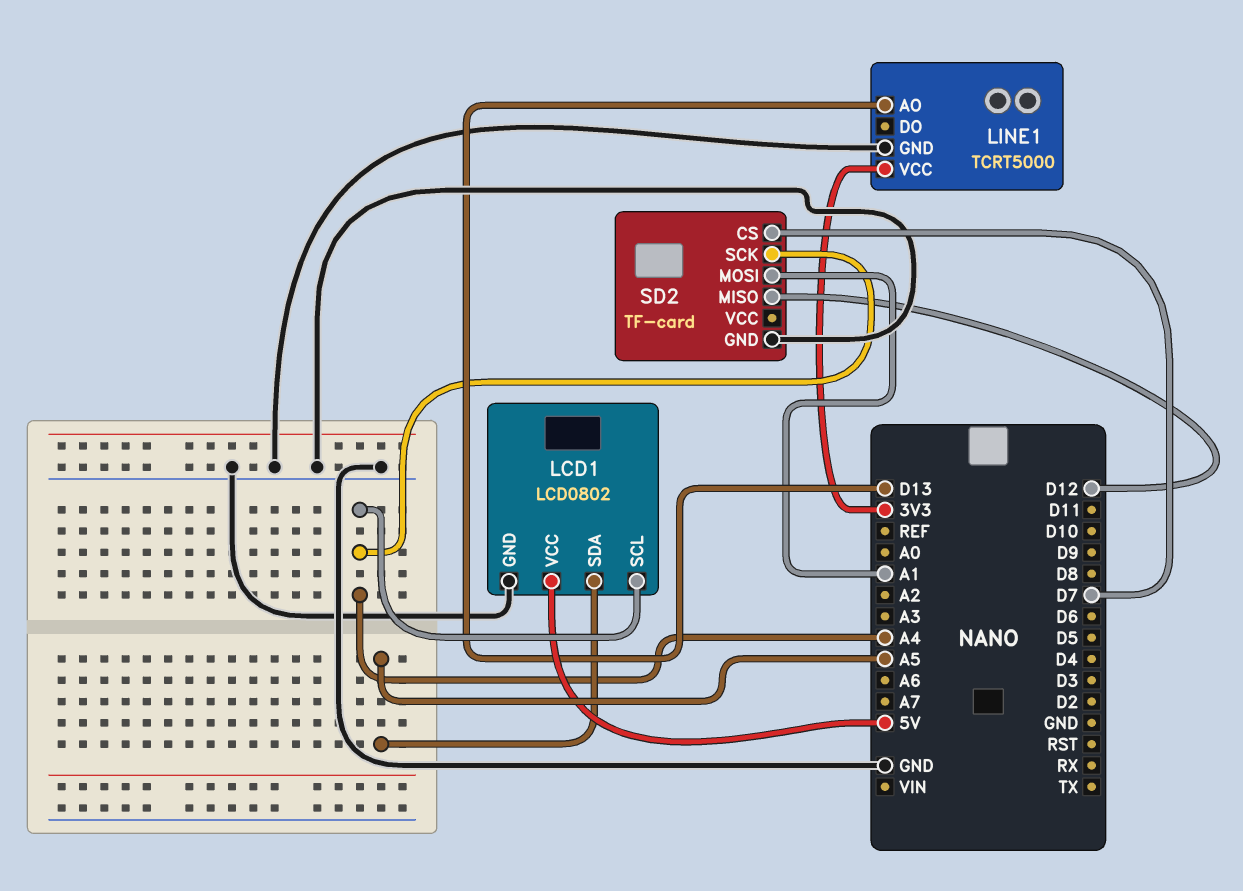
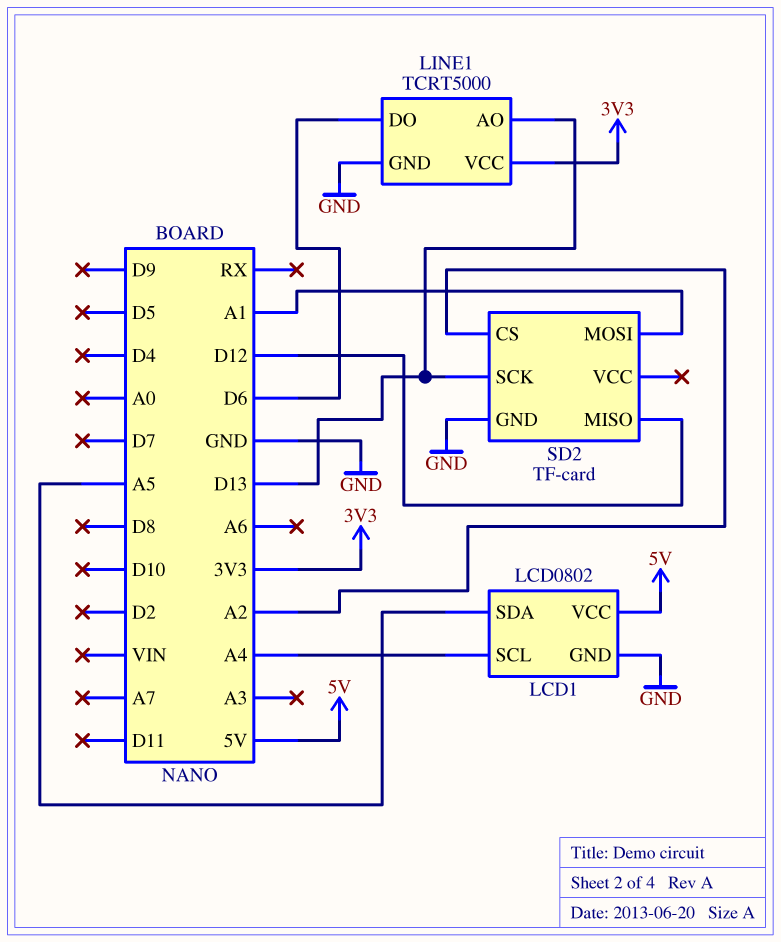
LINE1 pin DO: none -> D6
SD2 pin CS: D7 -> A2
SD2 pin SCK: A4 -> D13

